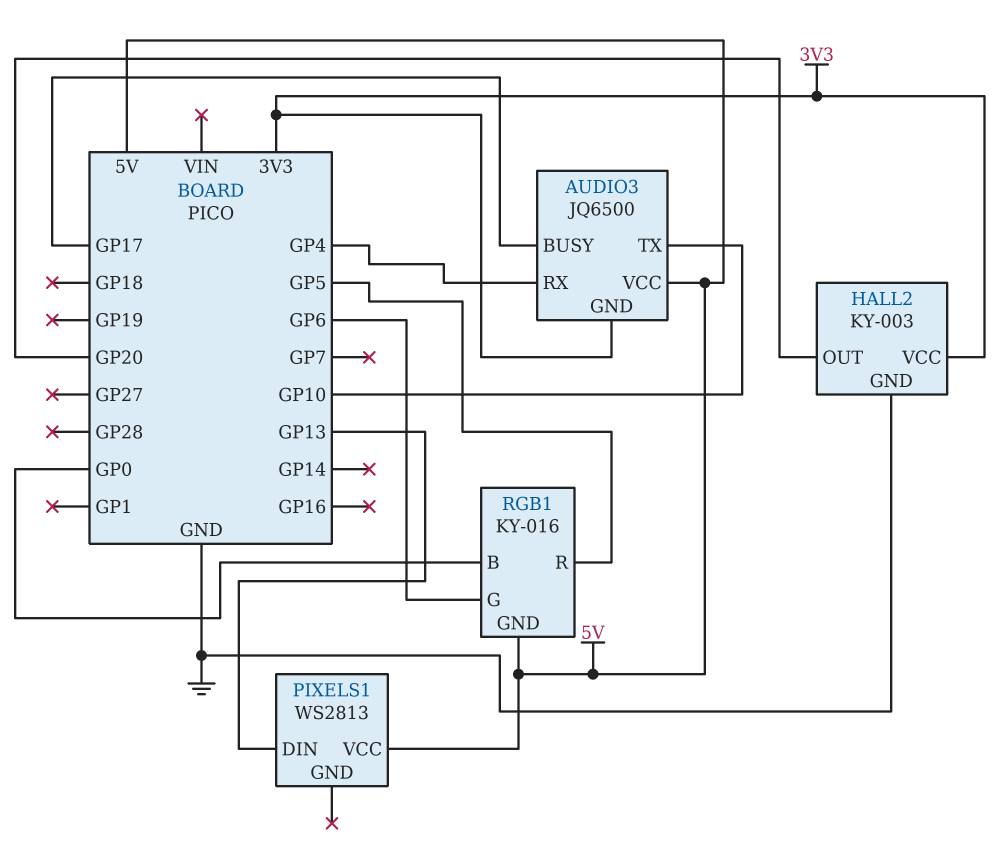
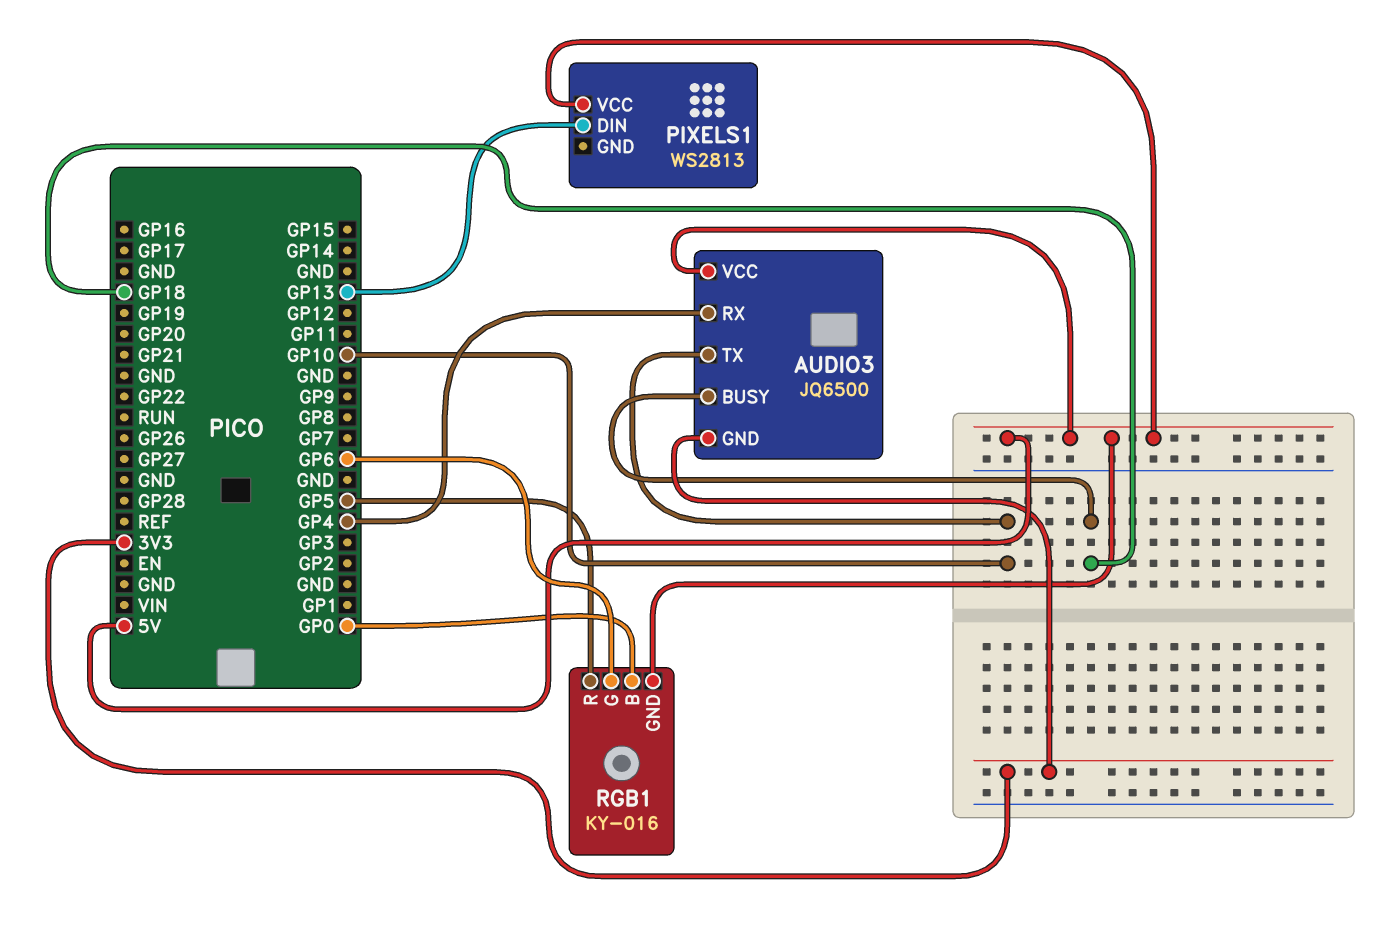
AUDIO3 pin BUSY: GP17 -> GP18
HALL2: KY-003 -> none
HALL2 pin GND: GND -> none
HALL2 pin OUT: GP20 -> none
HALL2 pin VCC: 3V3 -> none

